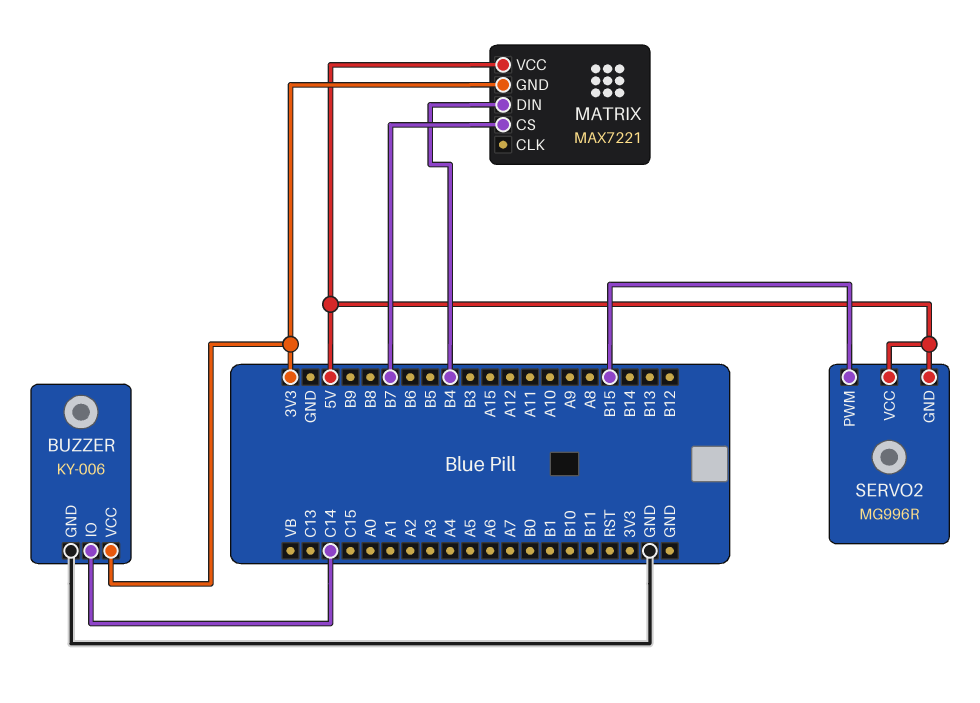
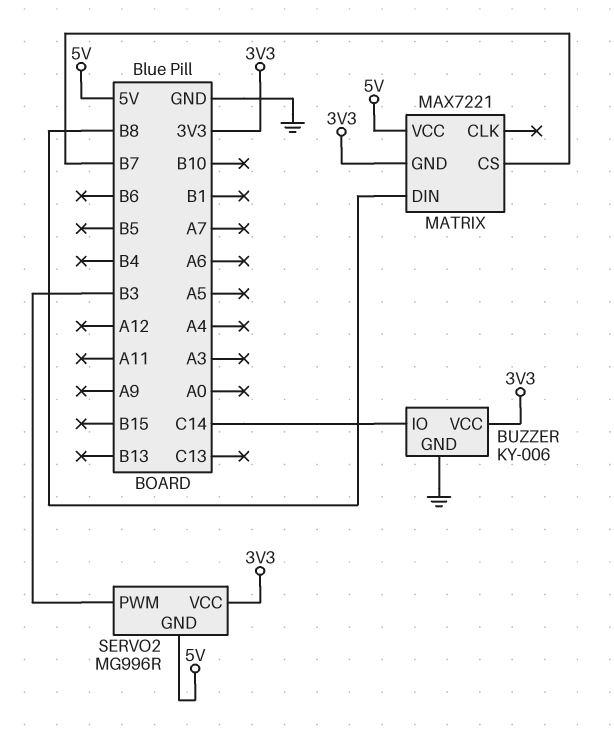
MATRIX pin DIN: B4 -> B8
SERVO2 pin PWM: B15 -> B3
SERVO2 pin VCC: 5V -> 3V3

